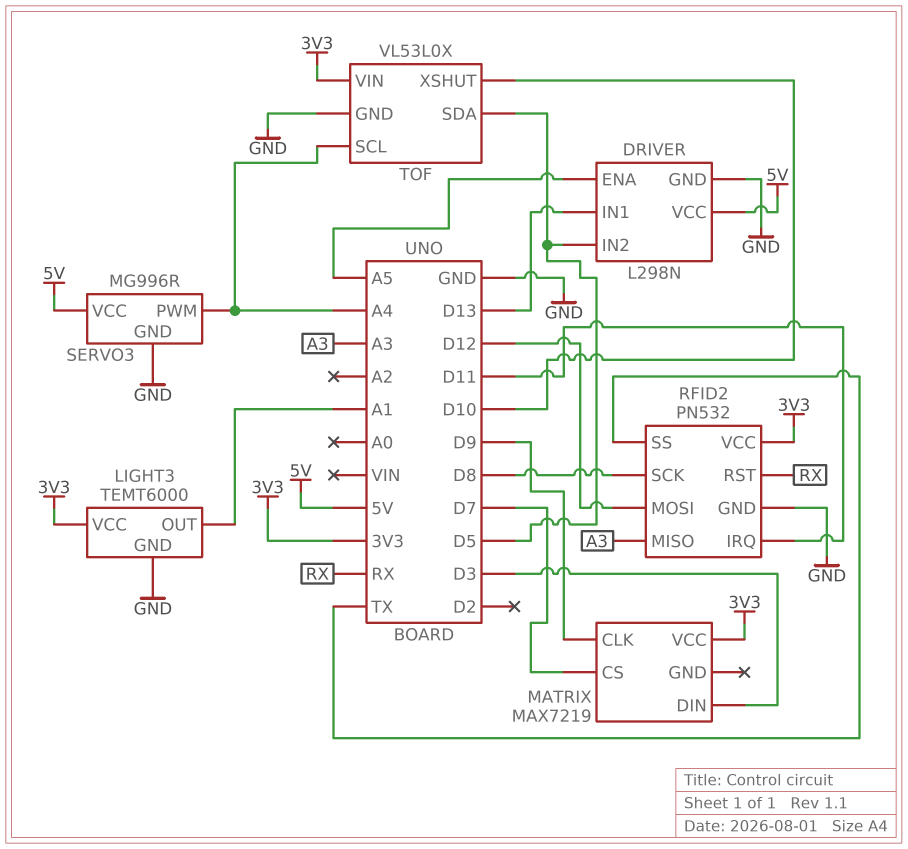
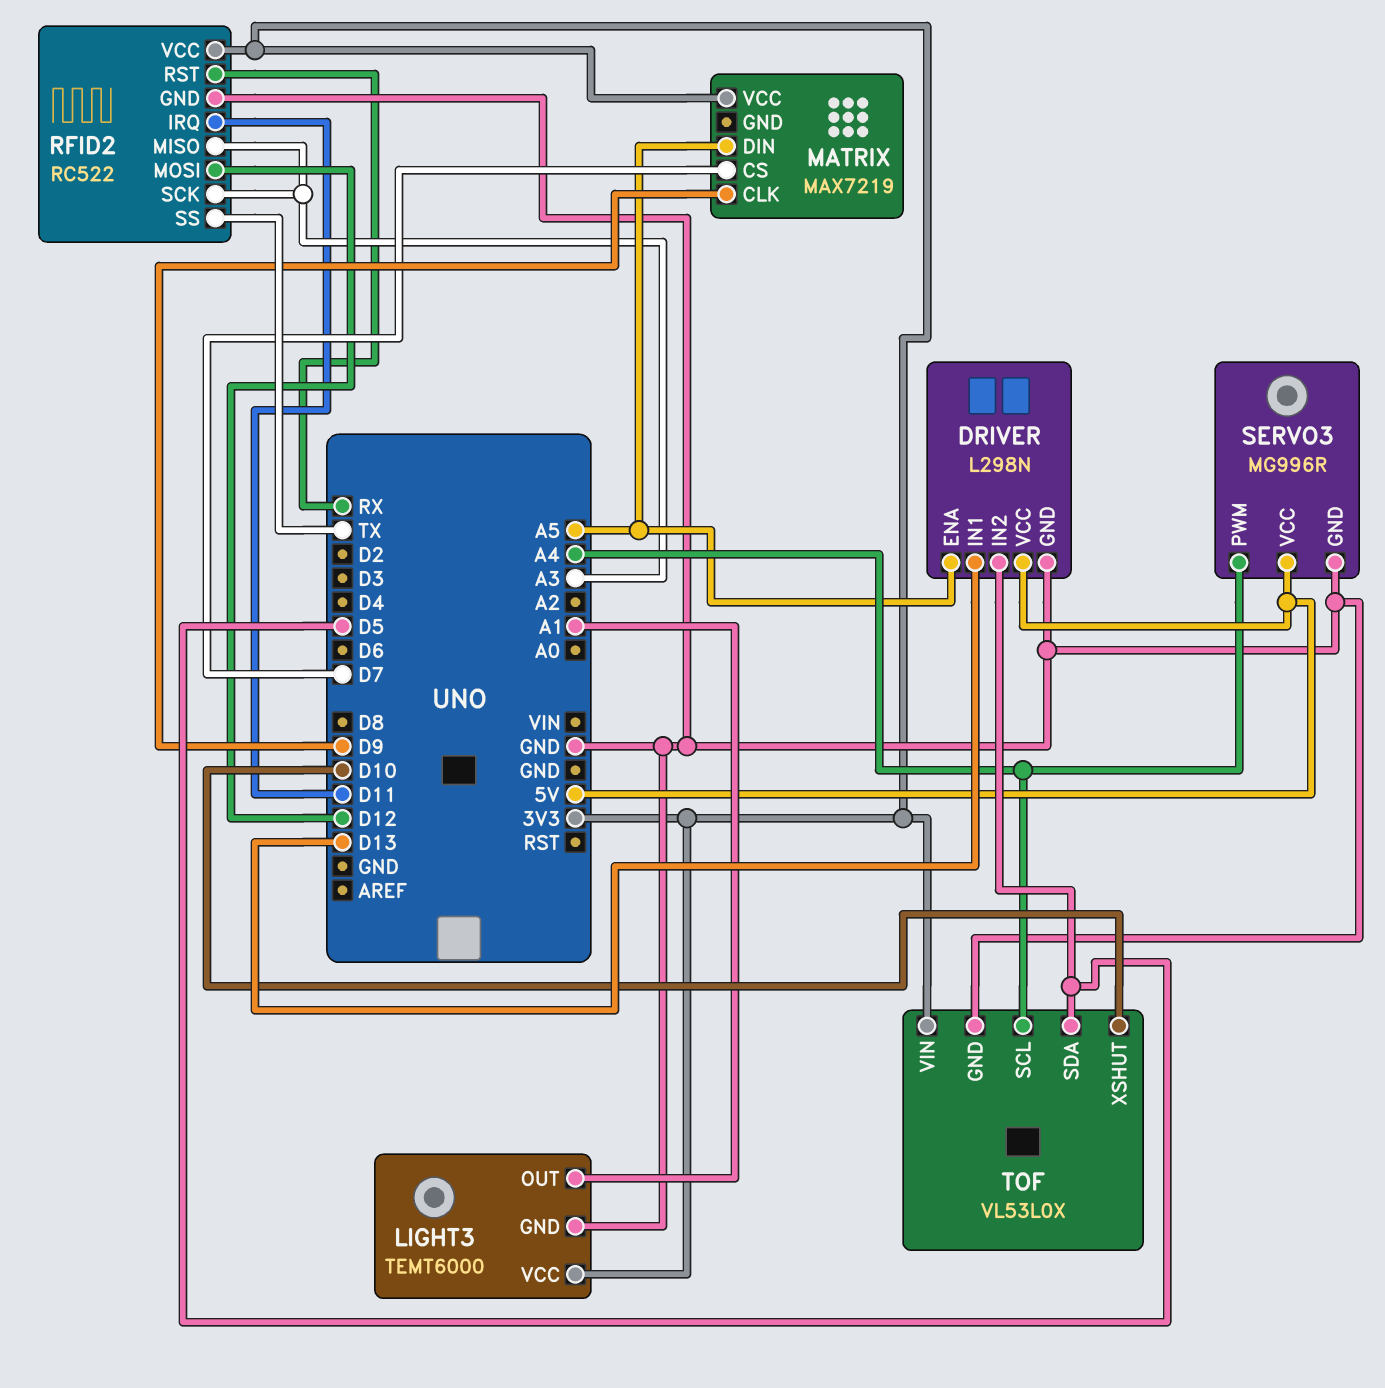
MATRIX pin DIN: D3 -> A5
RFID2: PN532 -> RC522
RFID2 pin SCK: D8 -> A3

